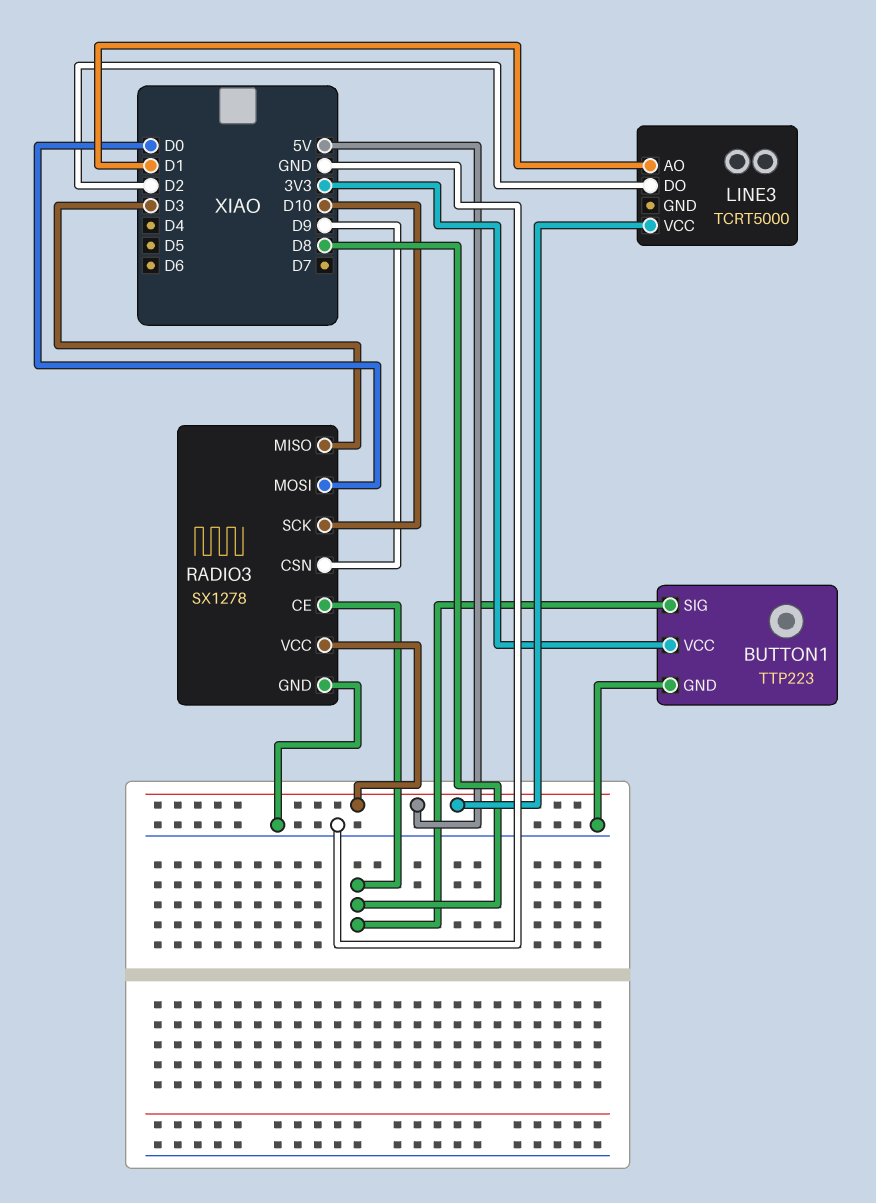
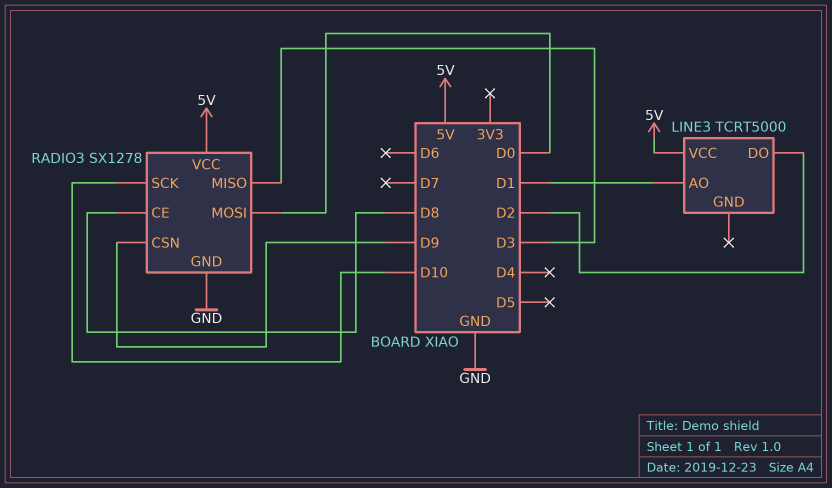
BUTTON1: TTP223 -> none
BUTTON1 pin GND: GND -> none
BUTTON1 pin SIG: D8 -> none
BUTTON1 pin VCC: 3V3 -> none

